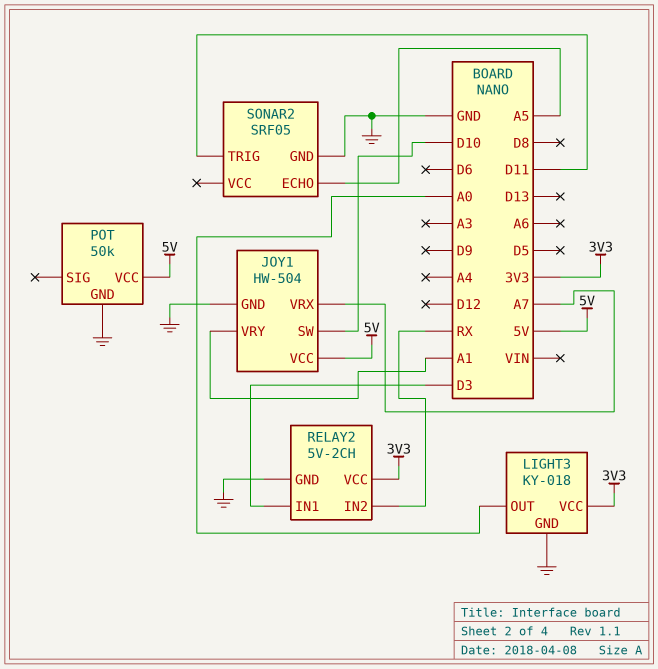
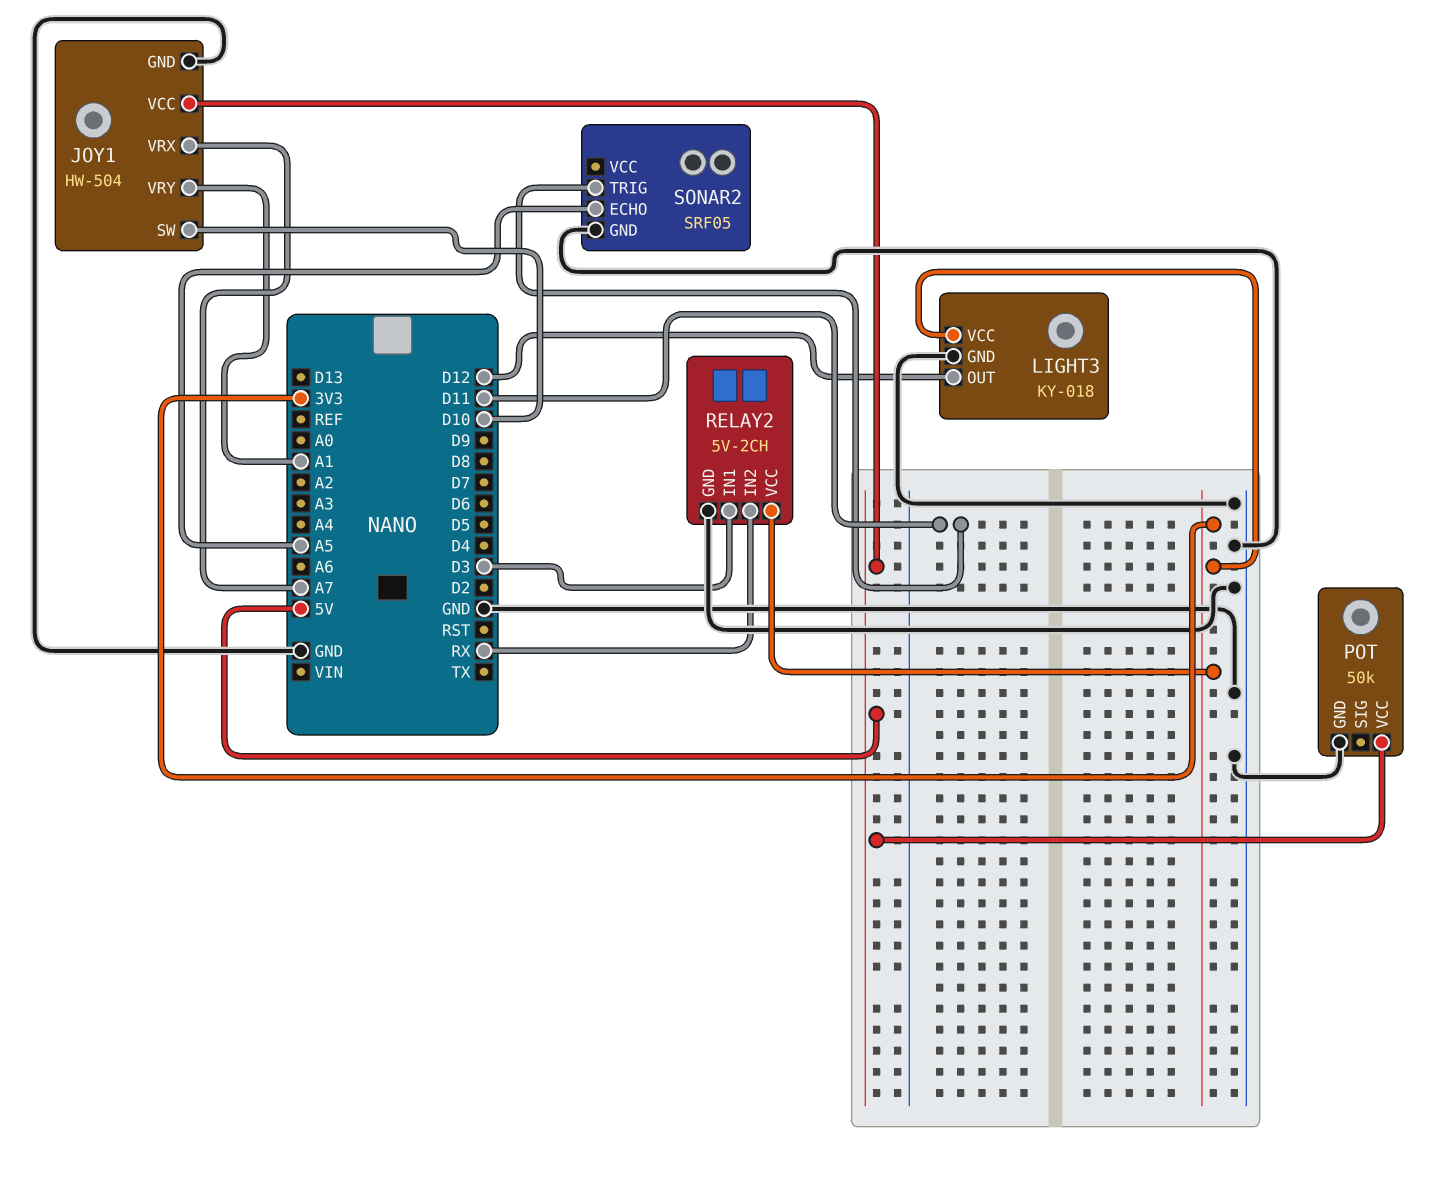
LIGHT3 pin OUT: A0 -> D12

